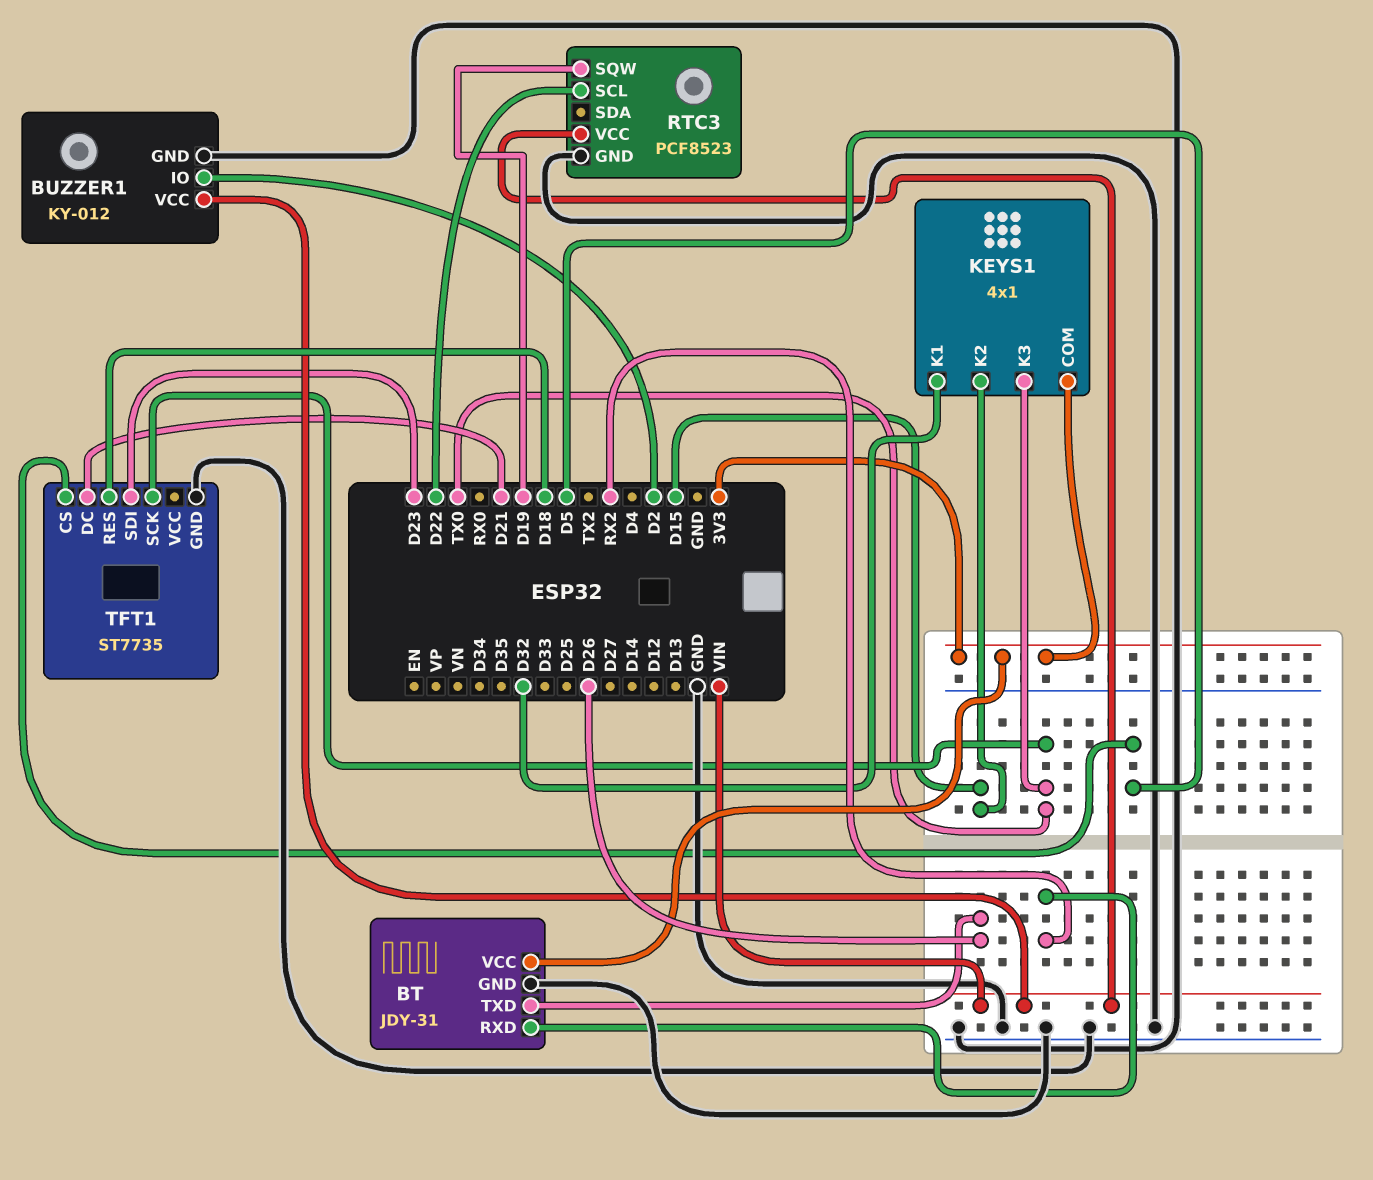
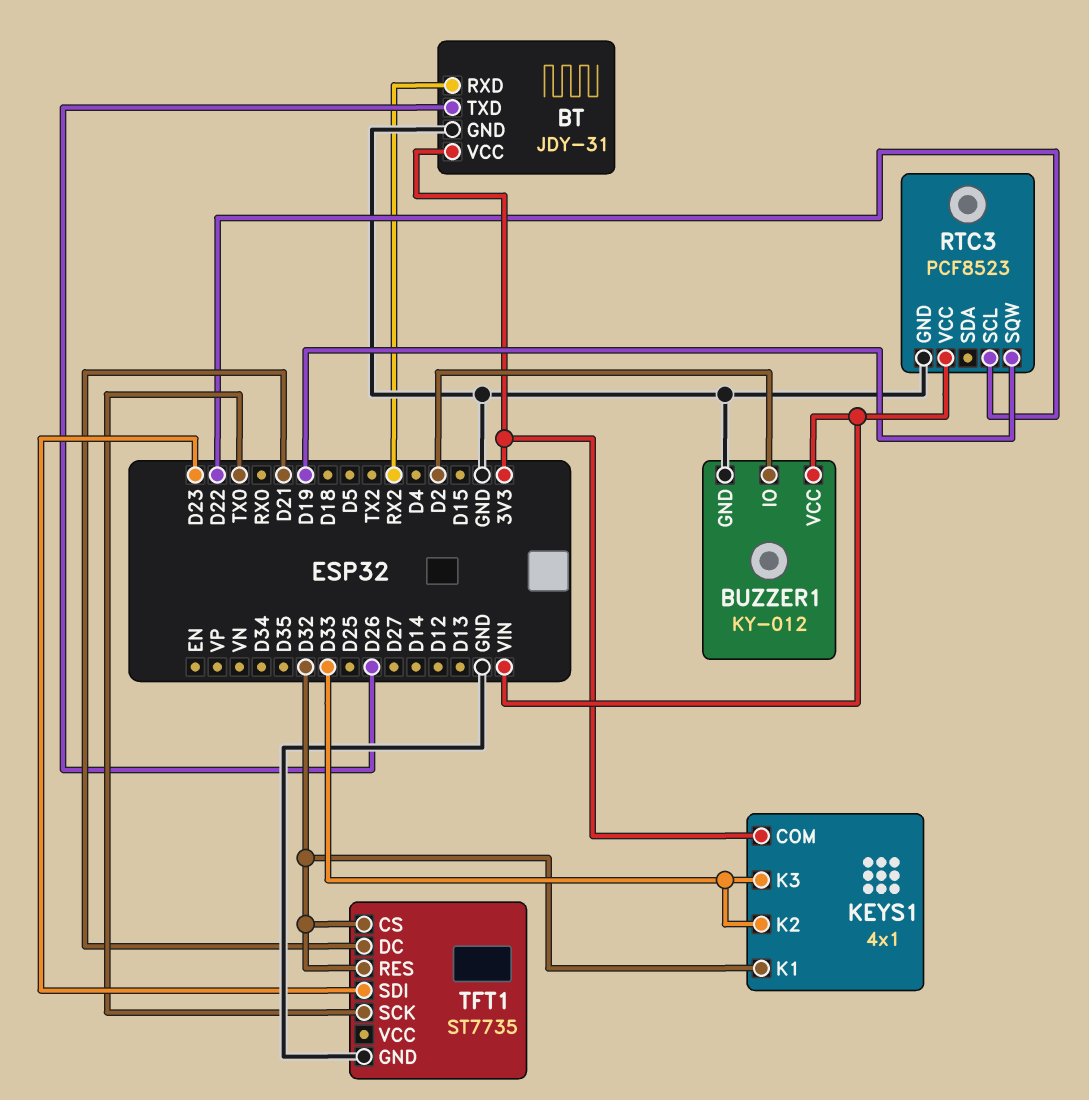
KEYS1 pin K2: D15 -> D33
KEYS1 pin K3: TX0 -> D33
TFT1 pin CS: D5 -> D32
TFT1 pin RES: D18 -> D32

